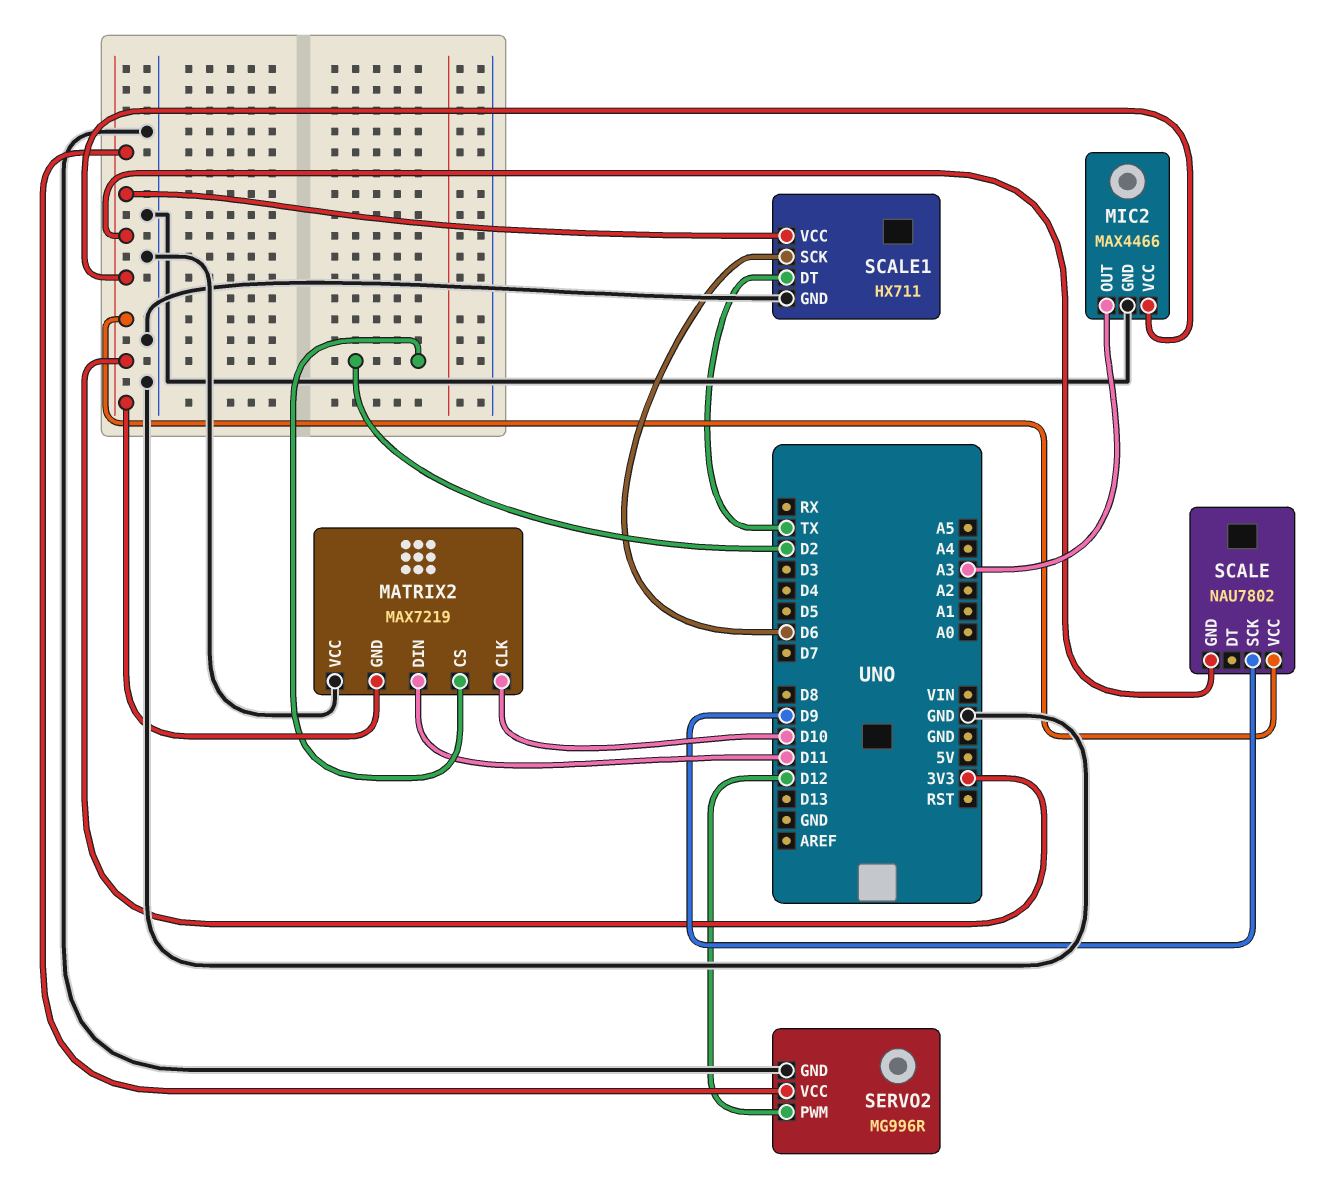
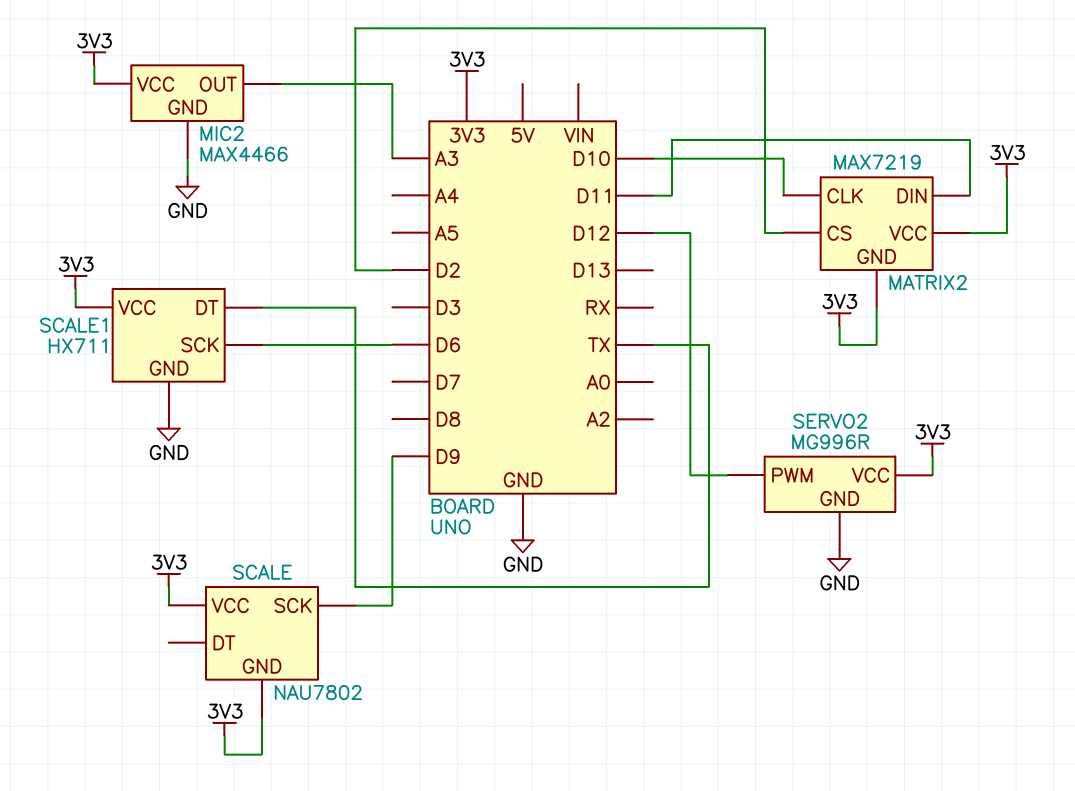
MATRIX2 pin VCC: GND -> 3V3

